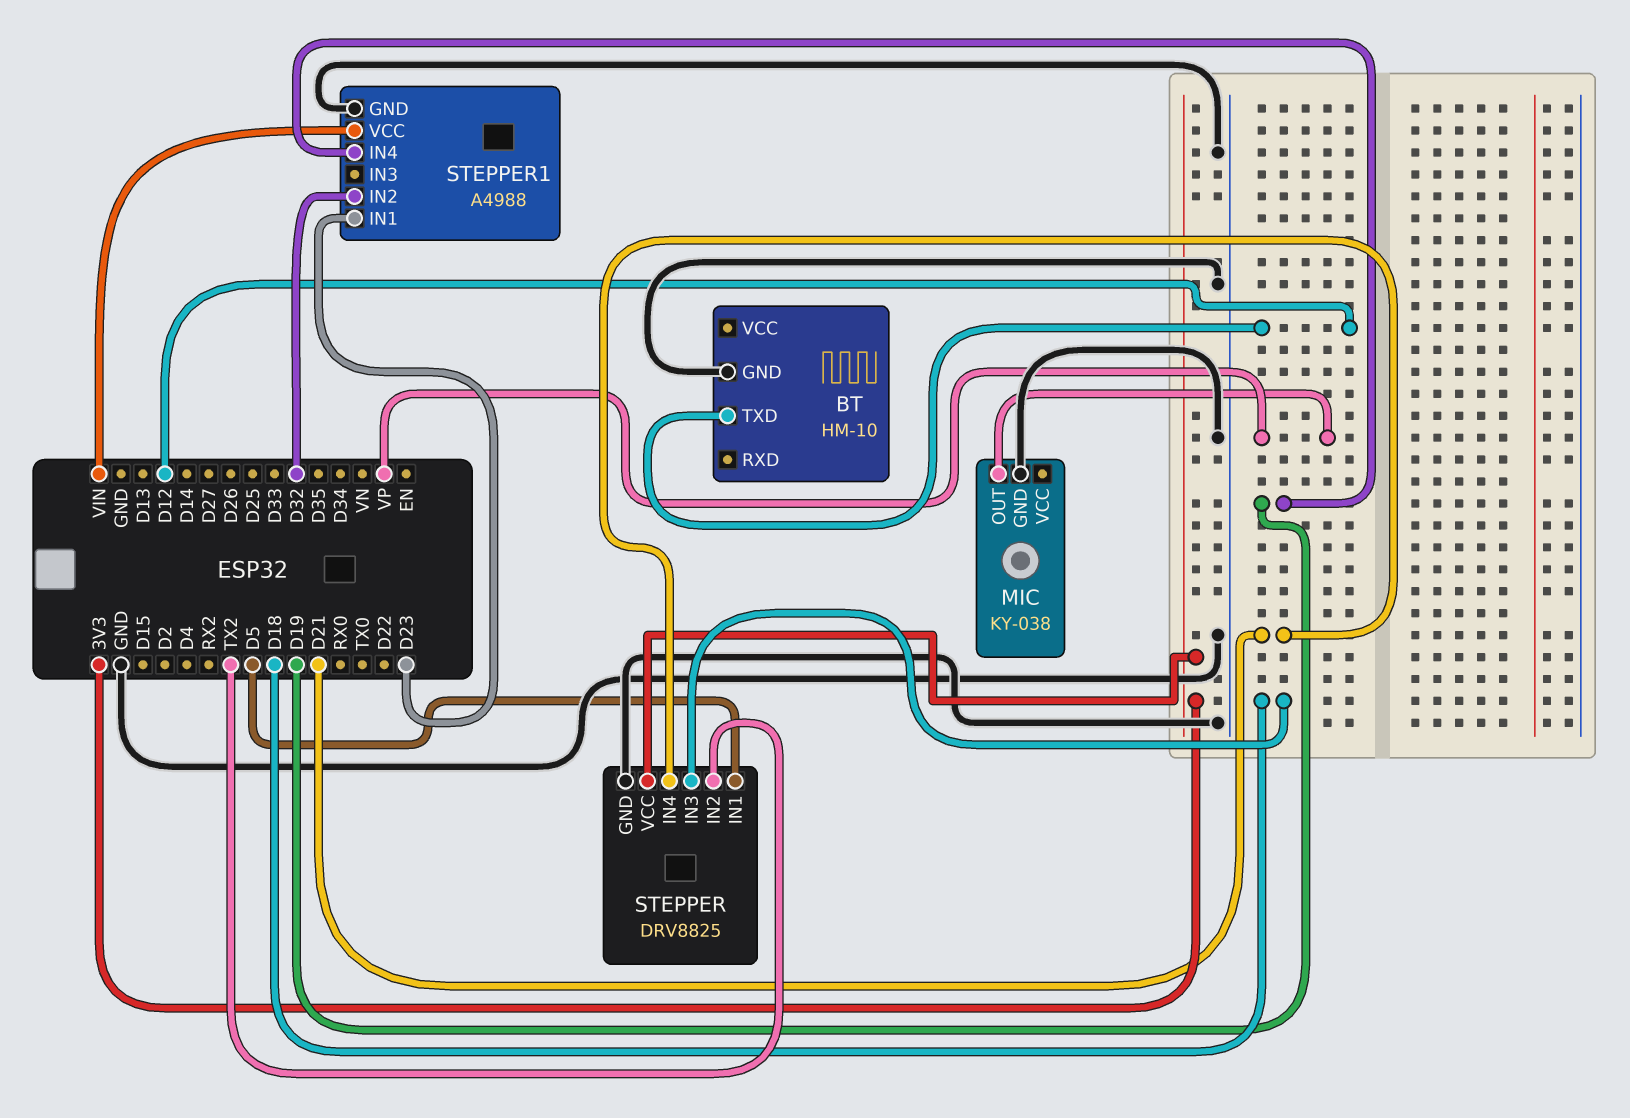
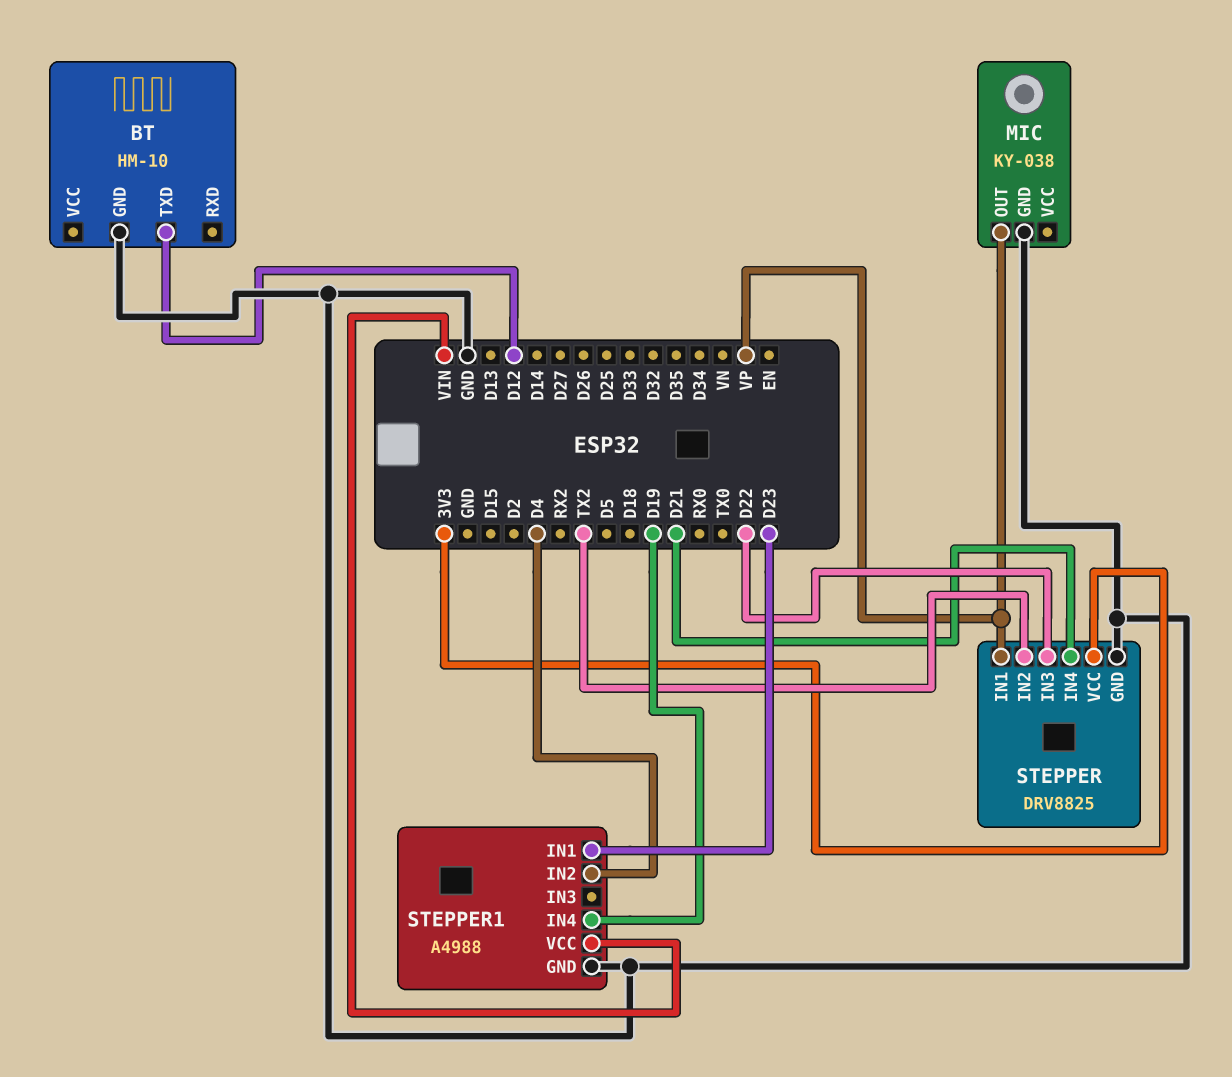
STEPPER pin IN1: D5 -> VP
STEPPER pin IN3: D18 -> D22
STEPPER1 pin IN2: D32 -> D4

